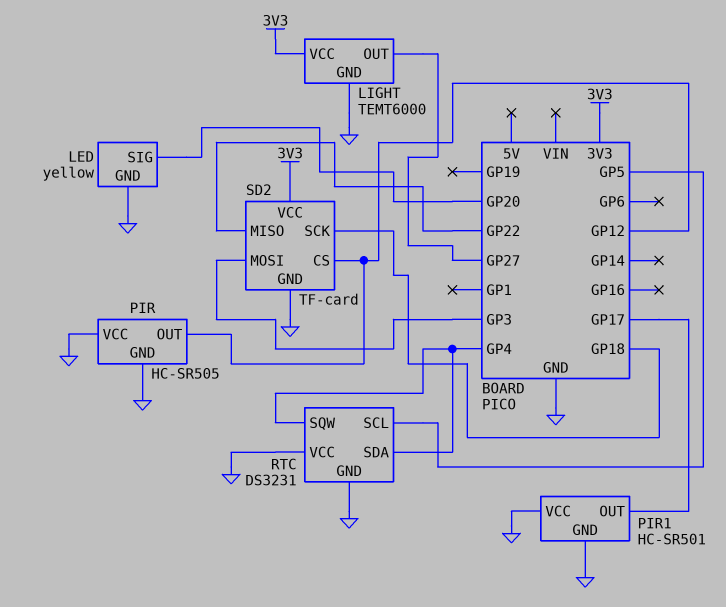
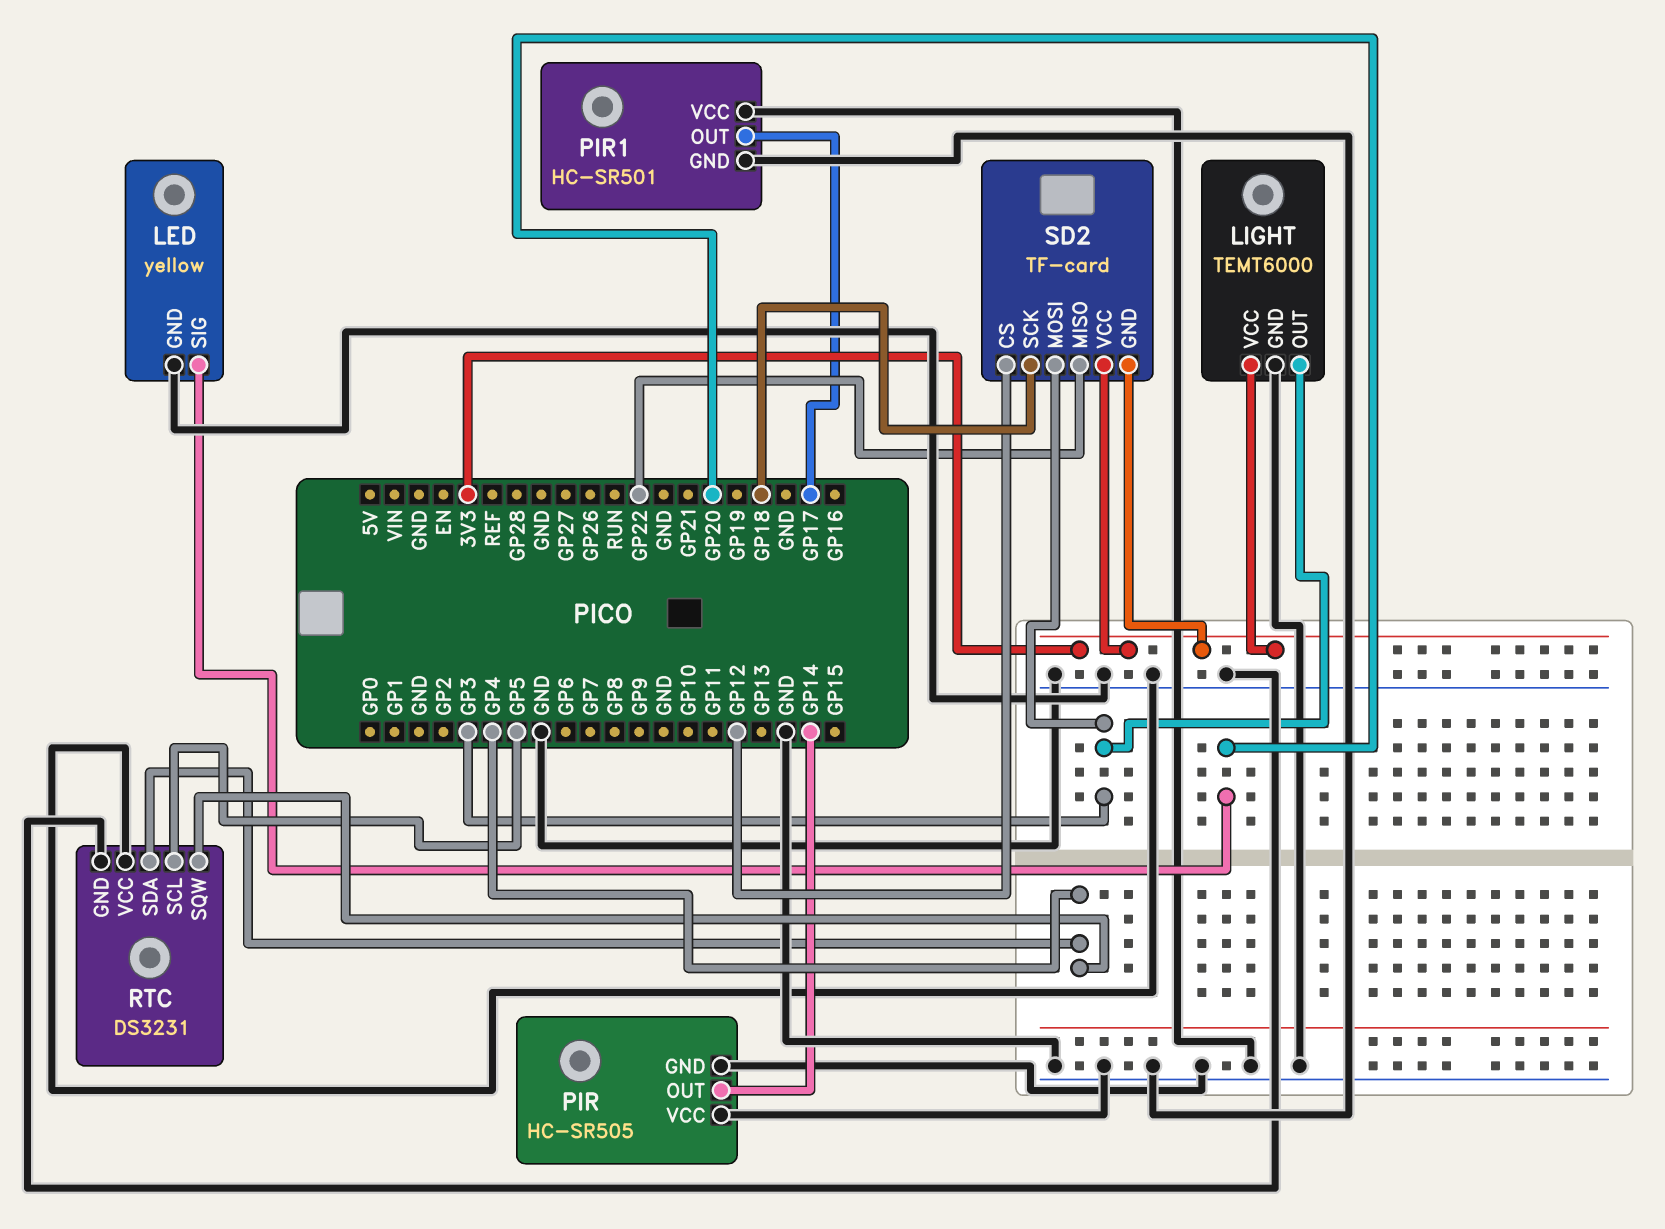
LIGHT pin OUT: GP27 -> GP3
PIR pin OUT: GP12 -> GP14
SD2 pin GND: GND -> 3V3

